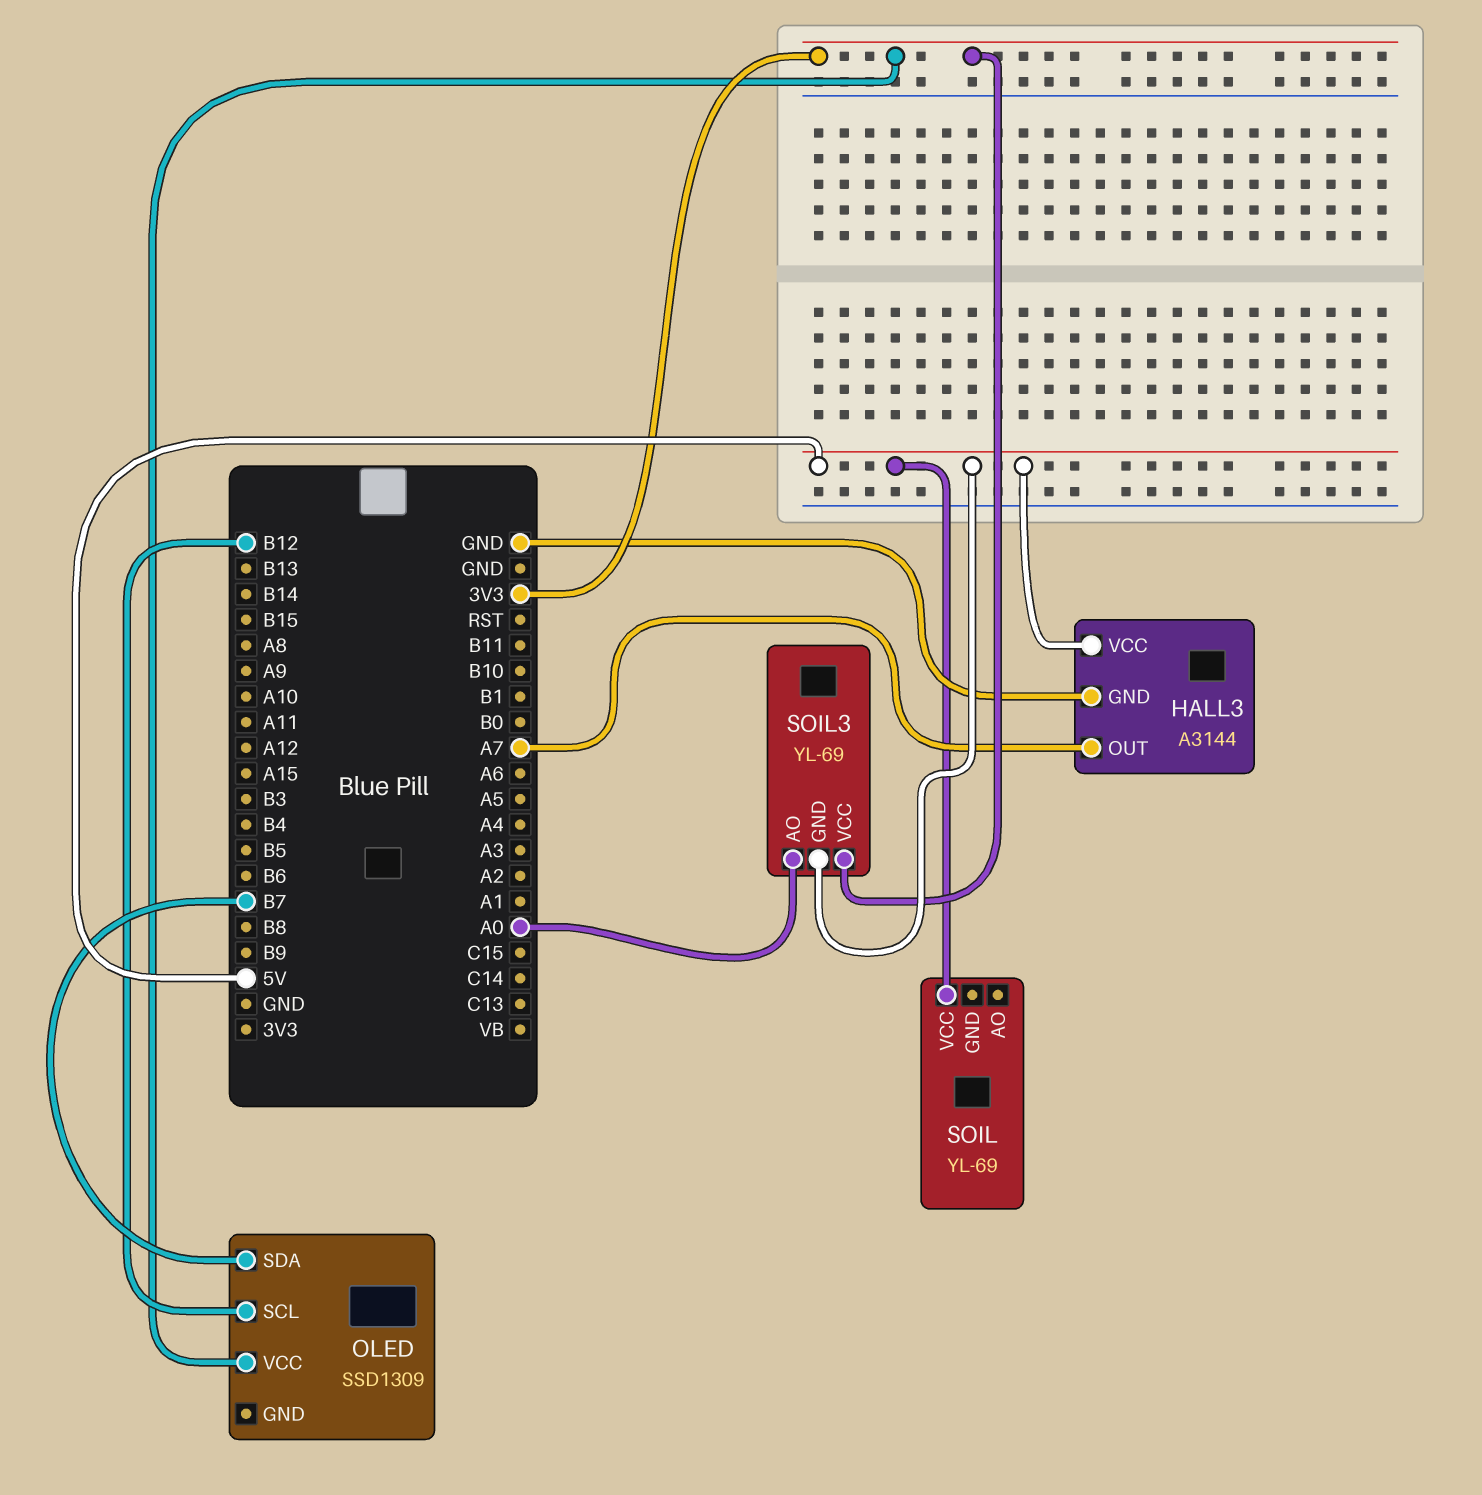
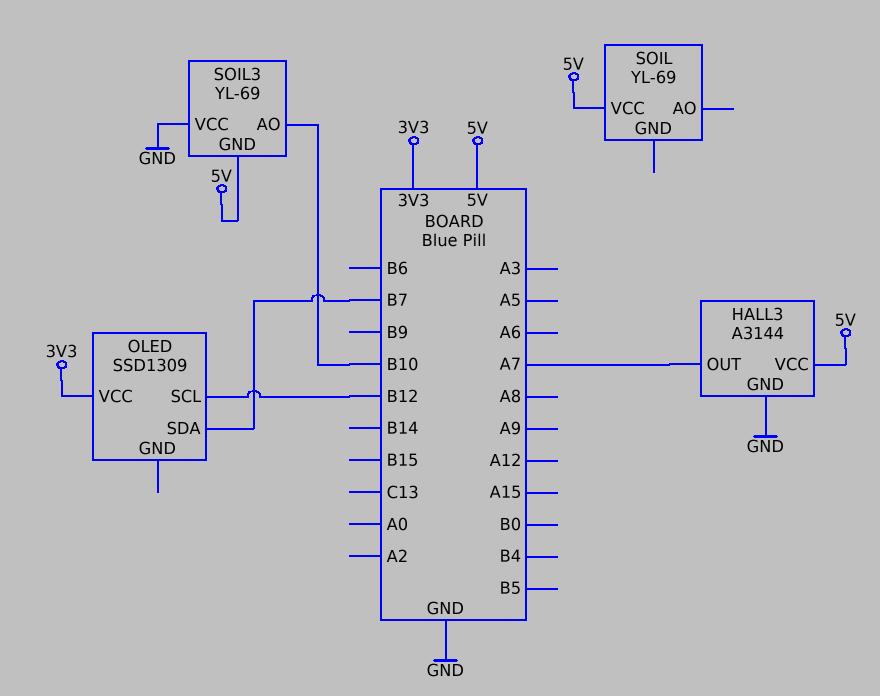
SOIL3 pin AO: A0 -> B10
SOIL3 pin VCC: 3V3 -> GND

